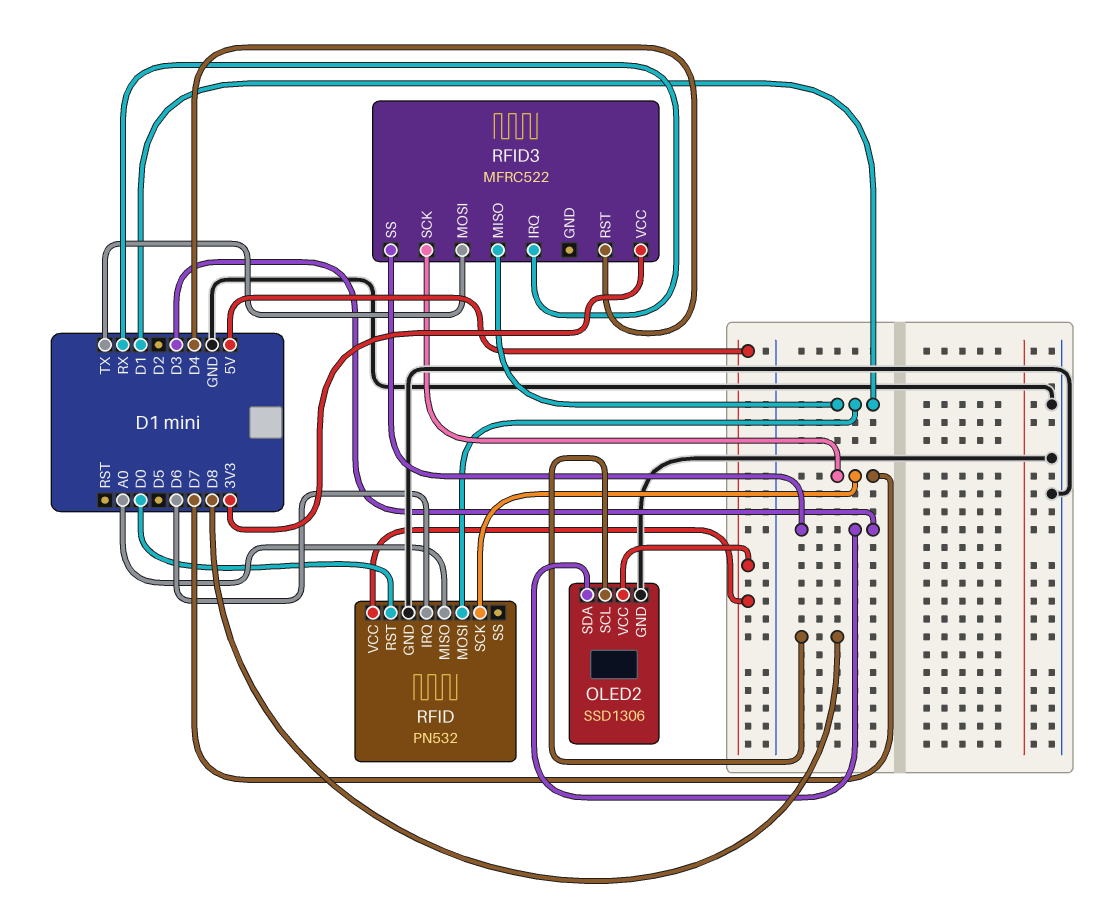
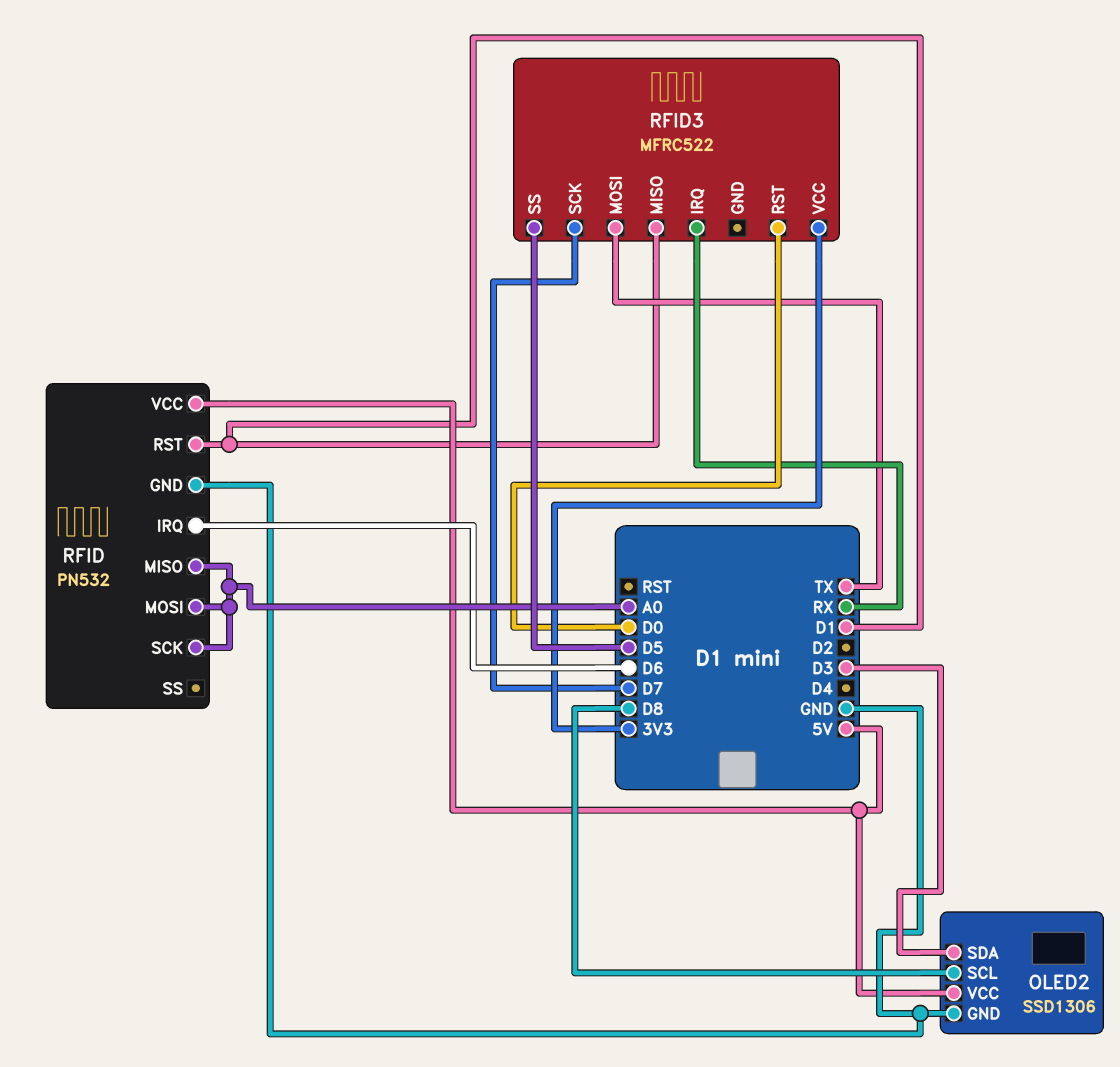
RFID pin MOSI: D1 -> A0
RFID pin RST: D0 -> D1
RFID pin SCK: D7 -> A0
RFID3 pin RST: D4 -> D0
RFID3 pin SS: D3 -> D5

